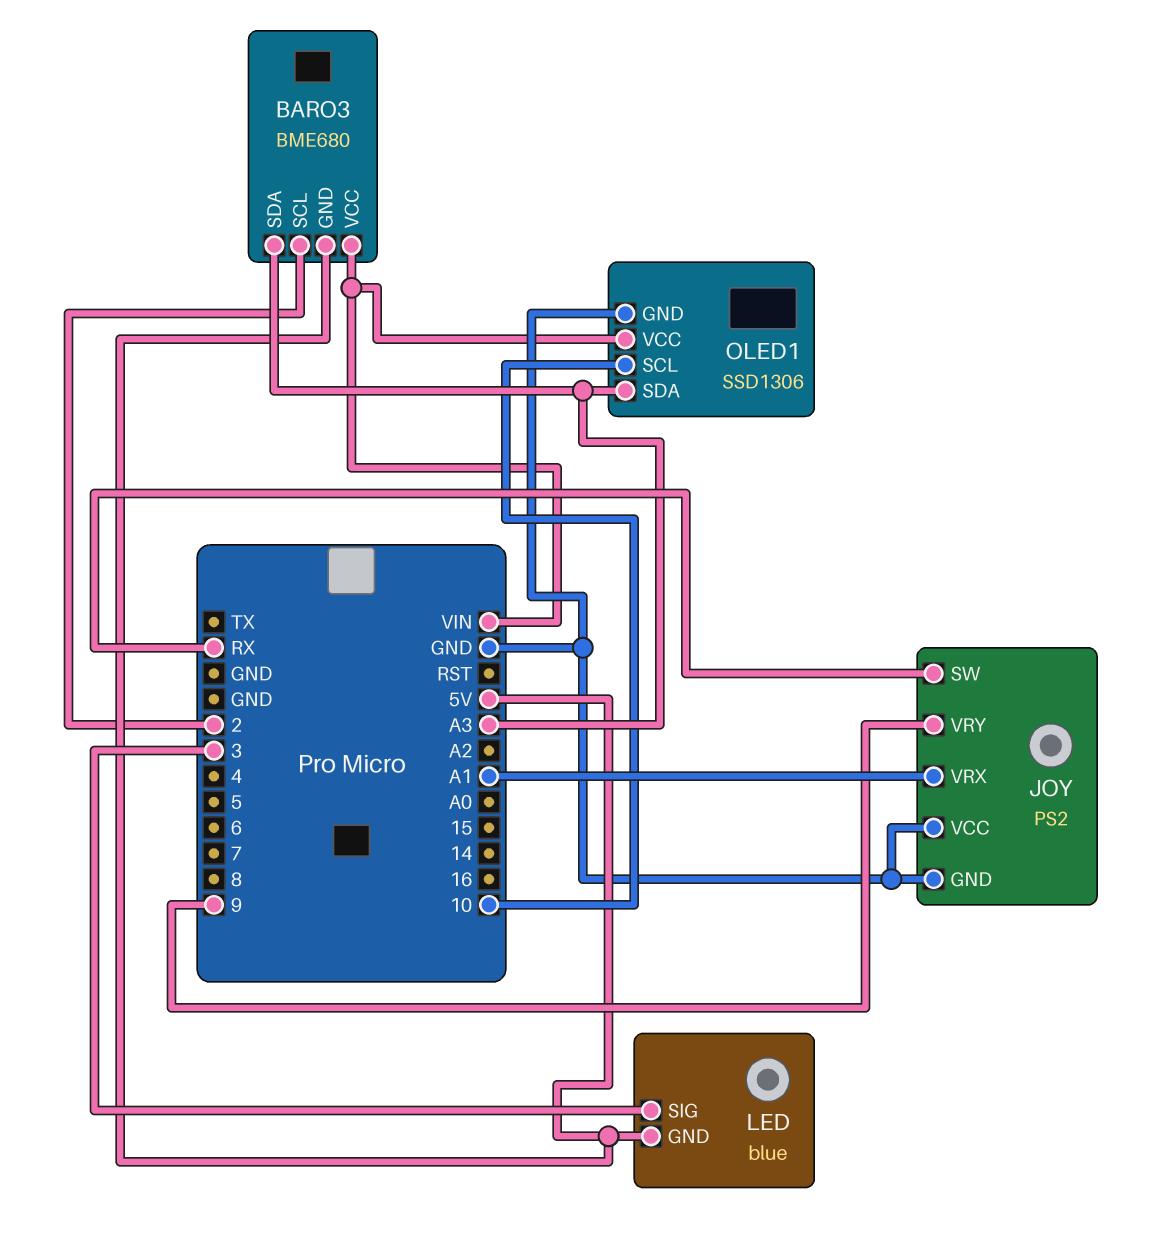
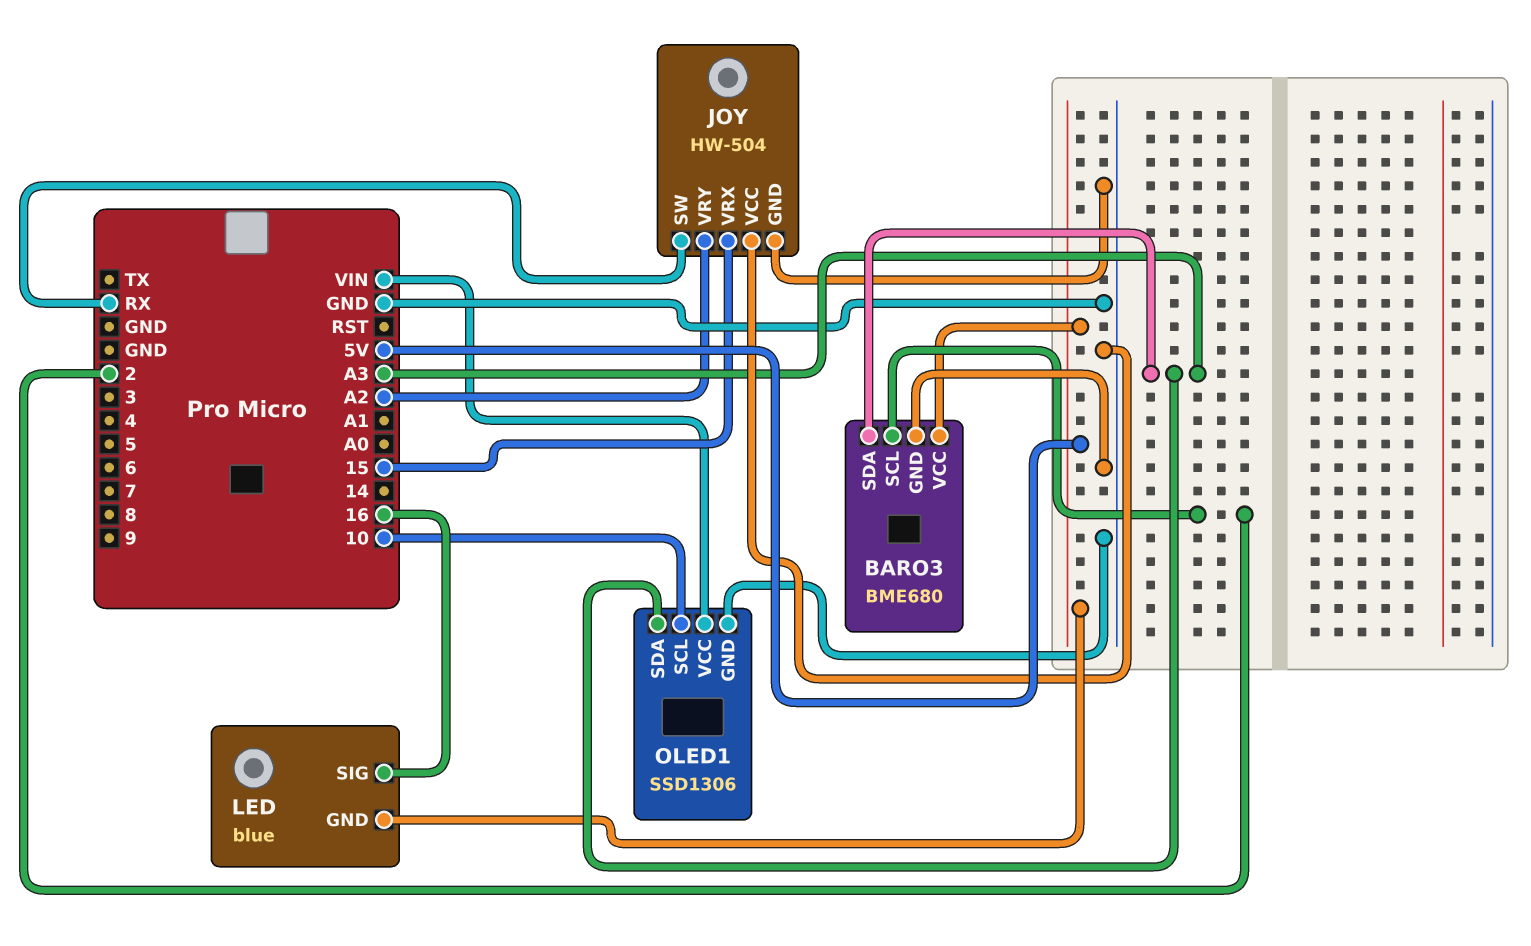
BARO3 pin GND: 5V -> GND
BARO3 pin VCC: VIN -> 5V
JOY: PS2 -> HW-504
JOY pin VRX: A1 -> 15
JOY pin VRY: 9 -> A2
LED pin SIG: 3 -> 16

